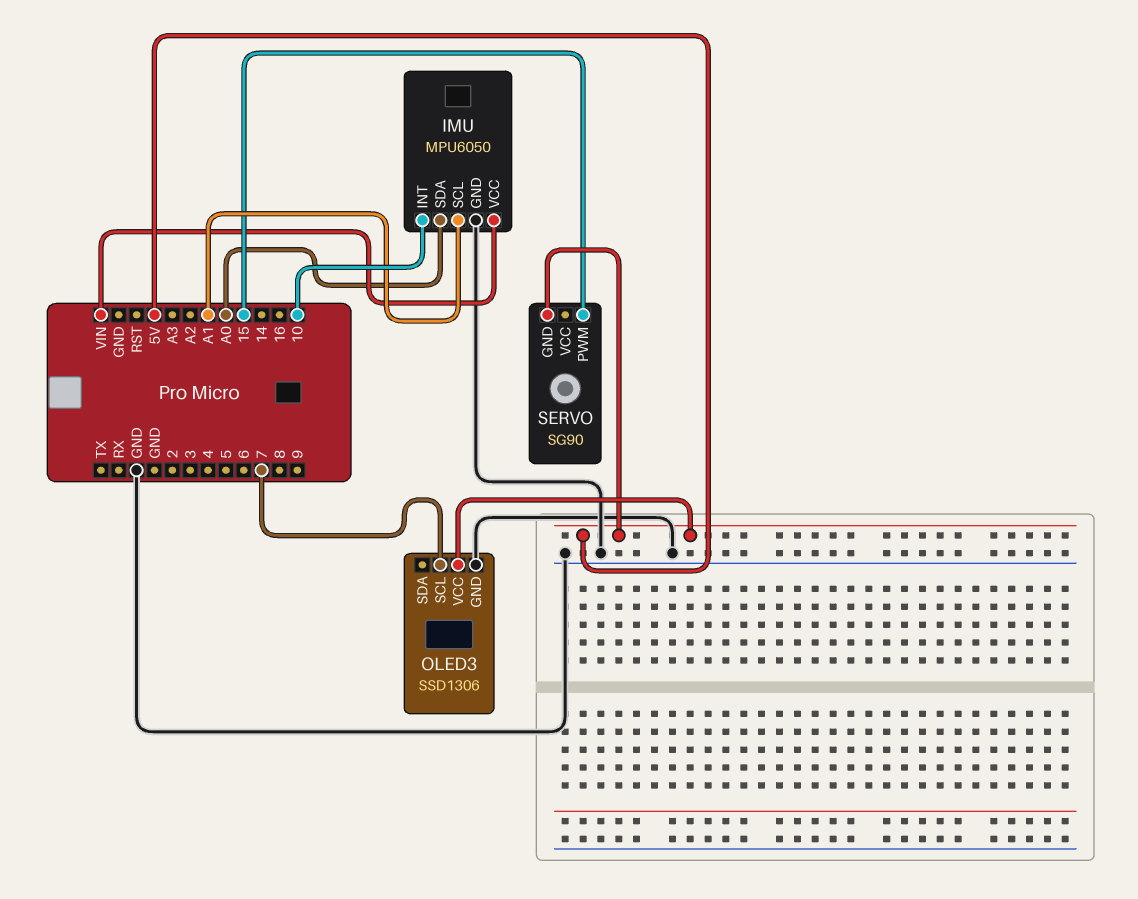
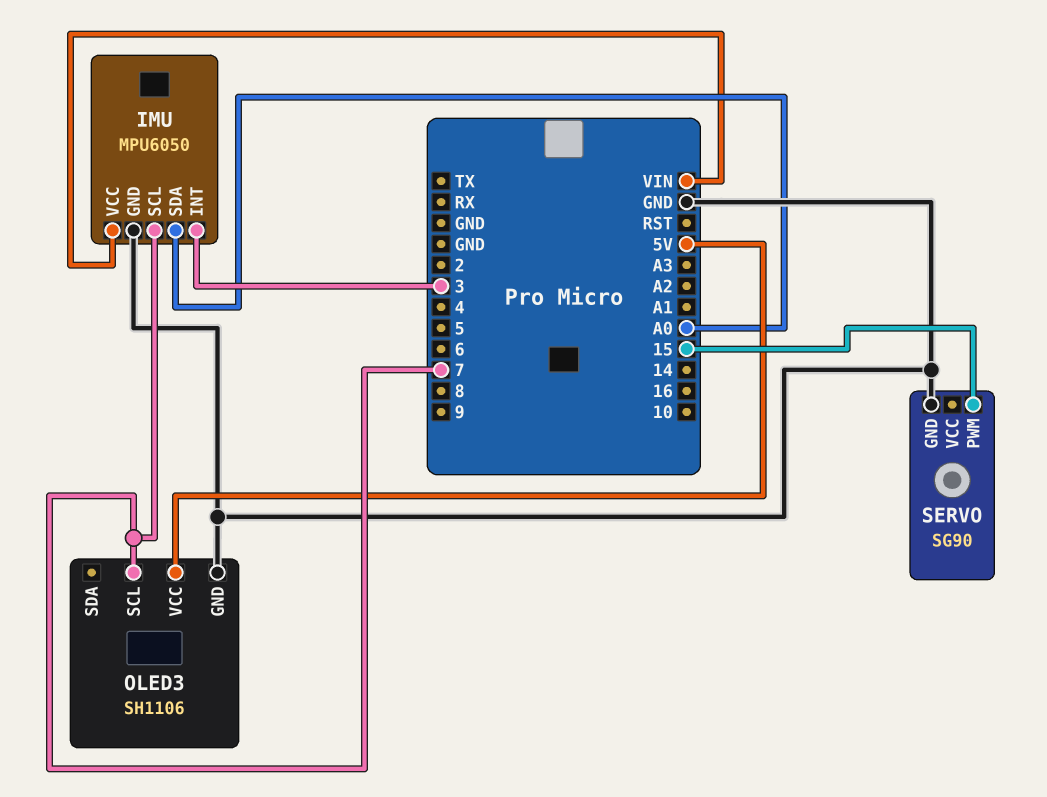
IMU pin INT: 10 -> 3
IMU pin SCL: A1 -> 7
OLED3: SSD1306 -> SH1106
SERVO pin GND: 5V -> GND

